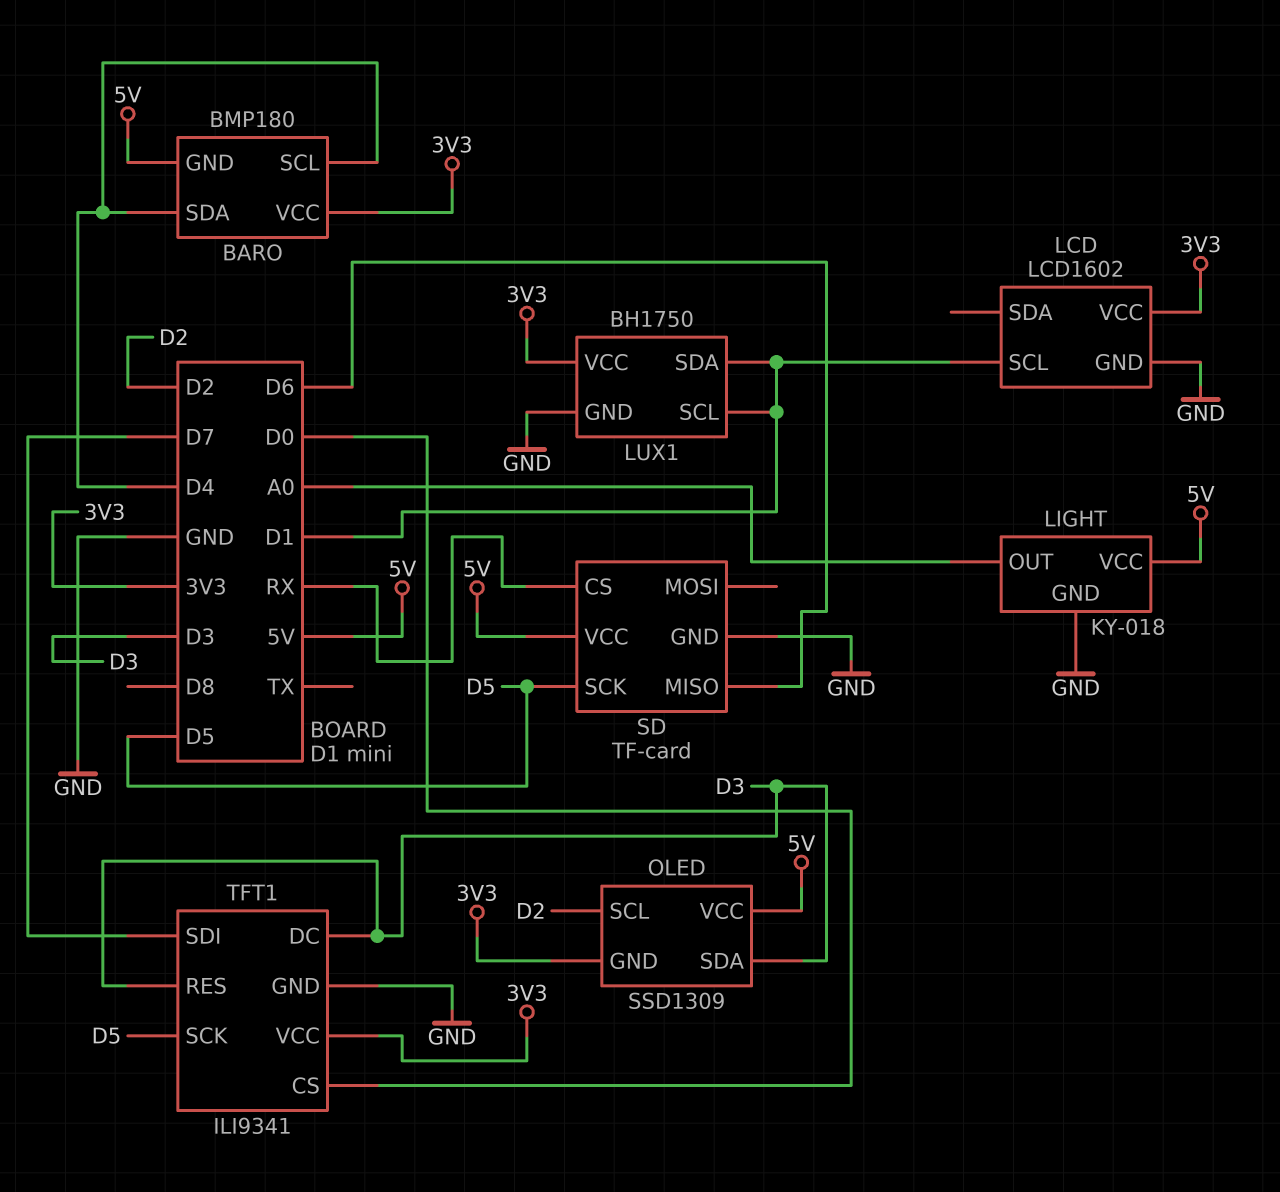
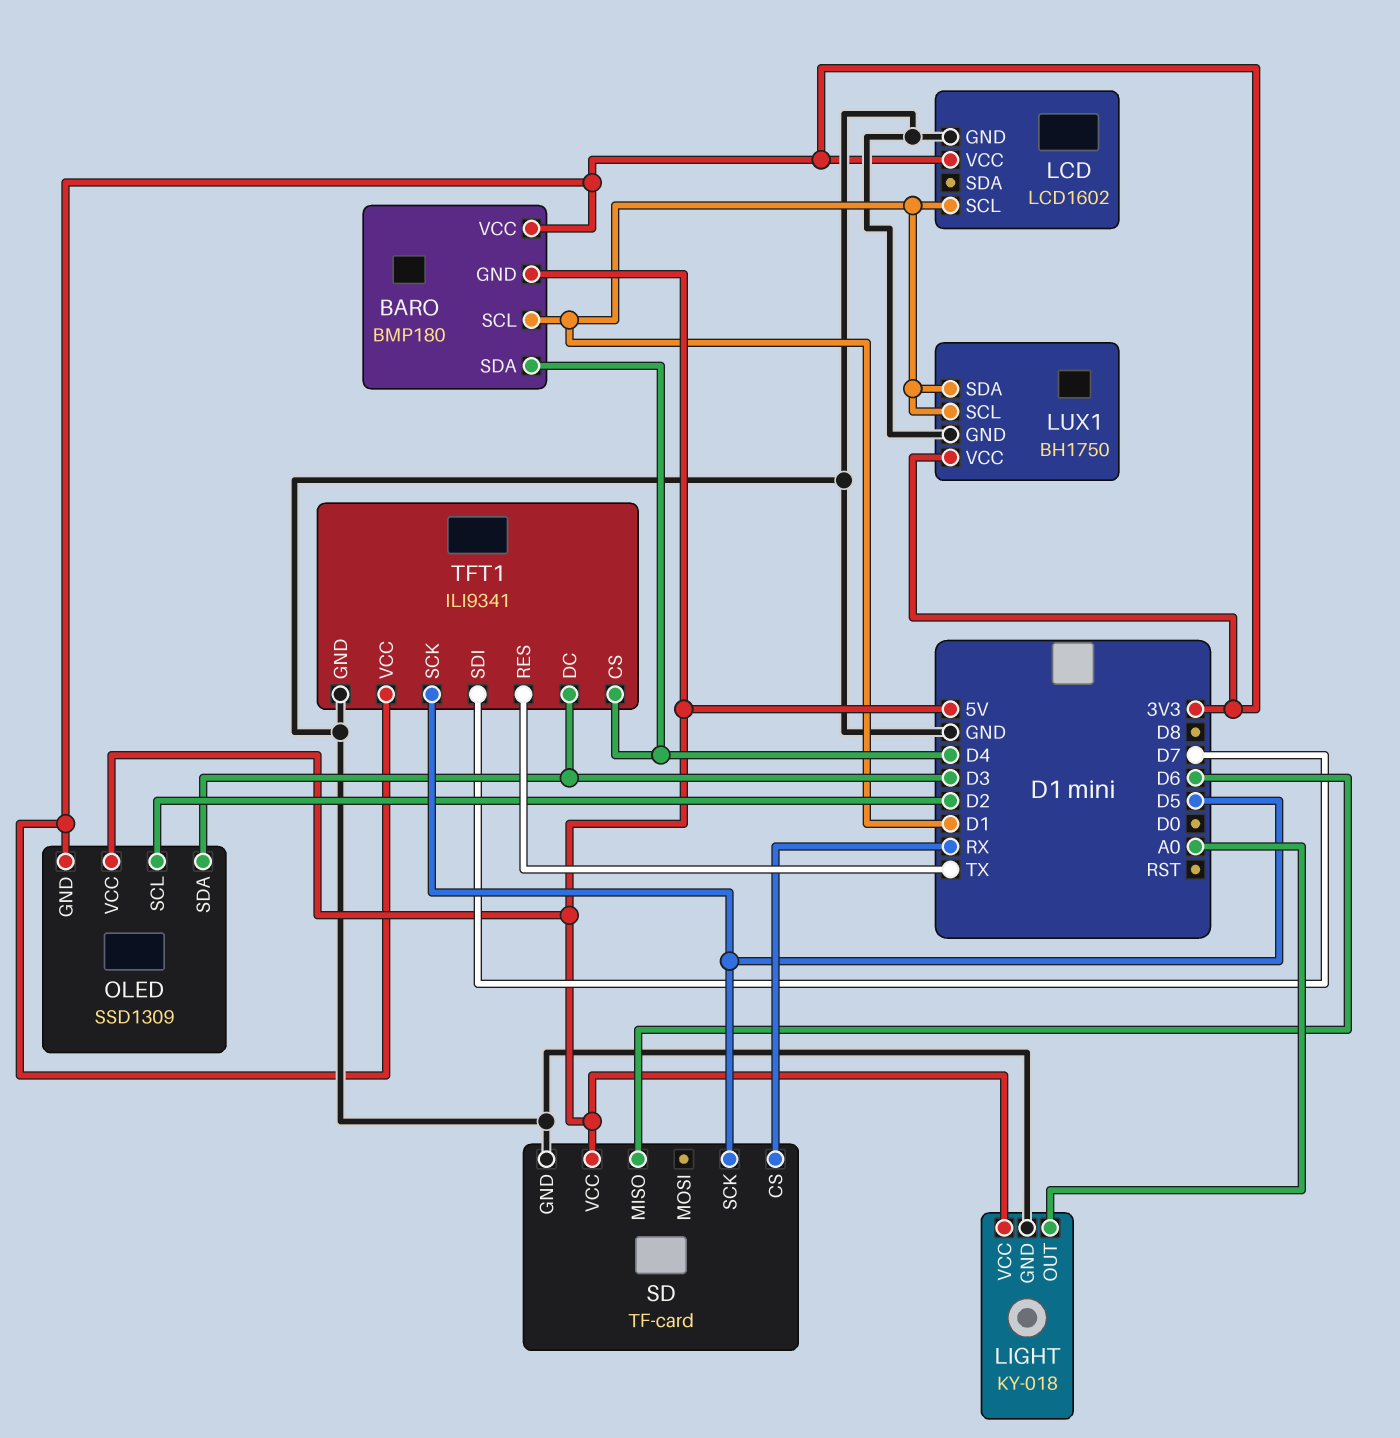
BARO pin SCL: D4 -> D1
TFT1 pin CS: D0 -> D4
TFT1 pin RES: D3 -> TX

